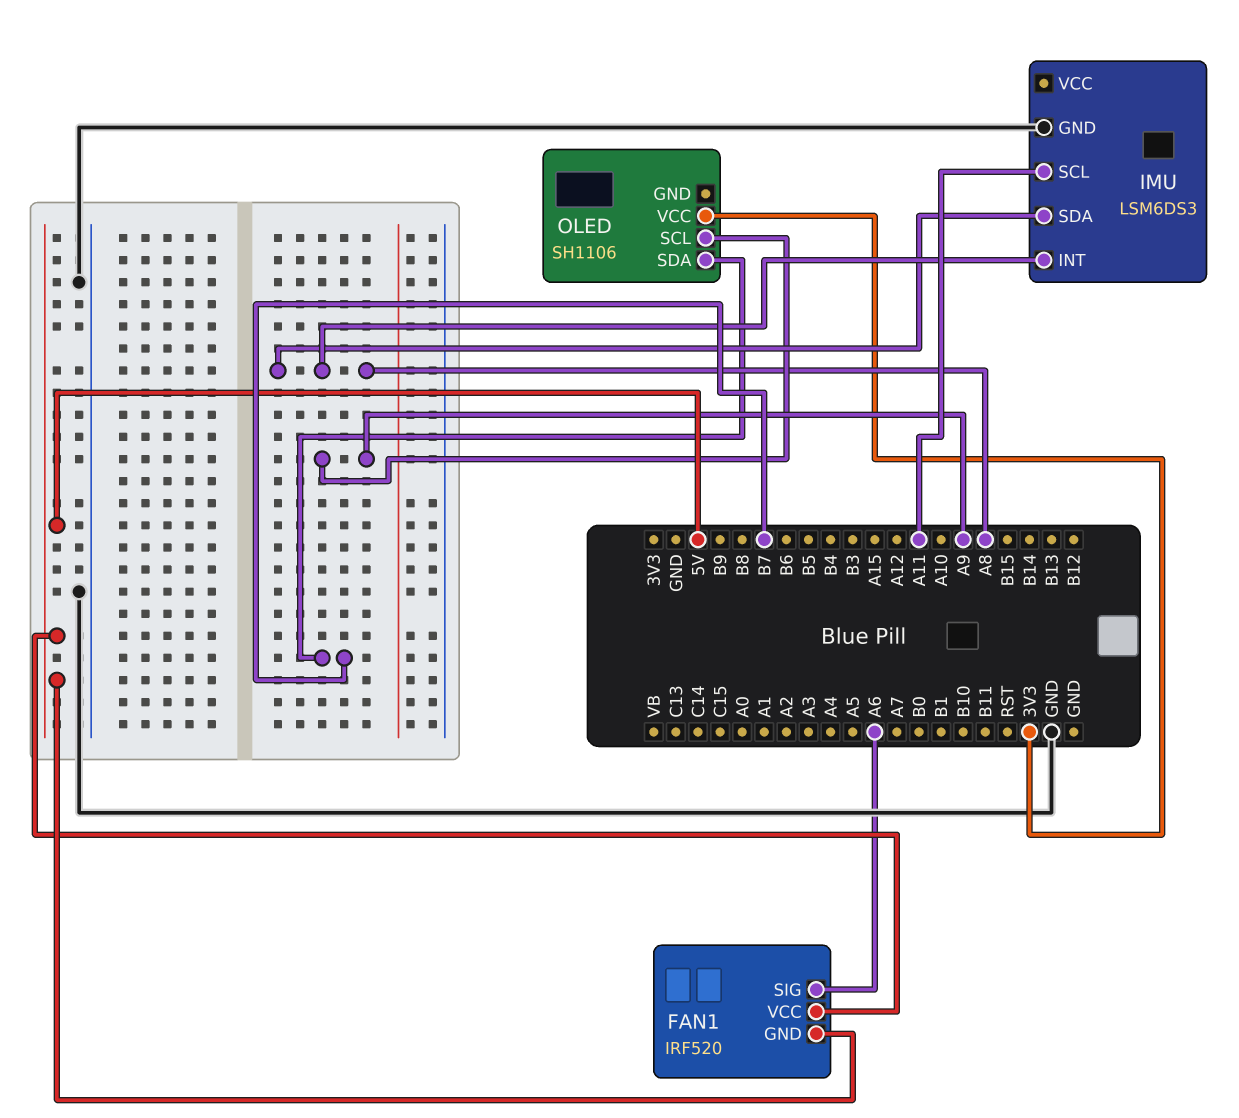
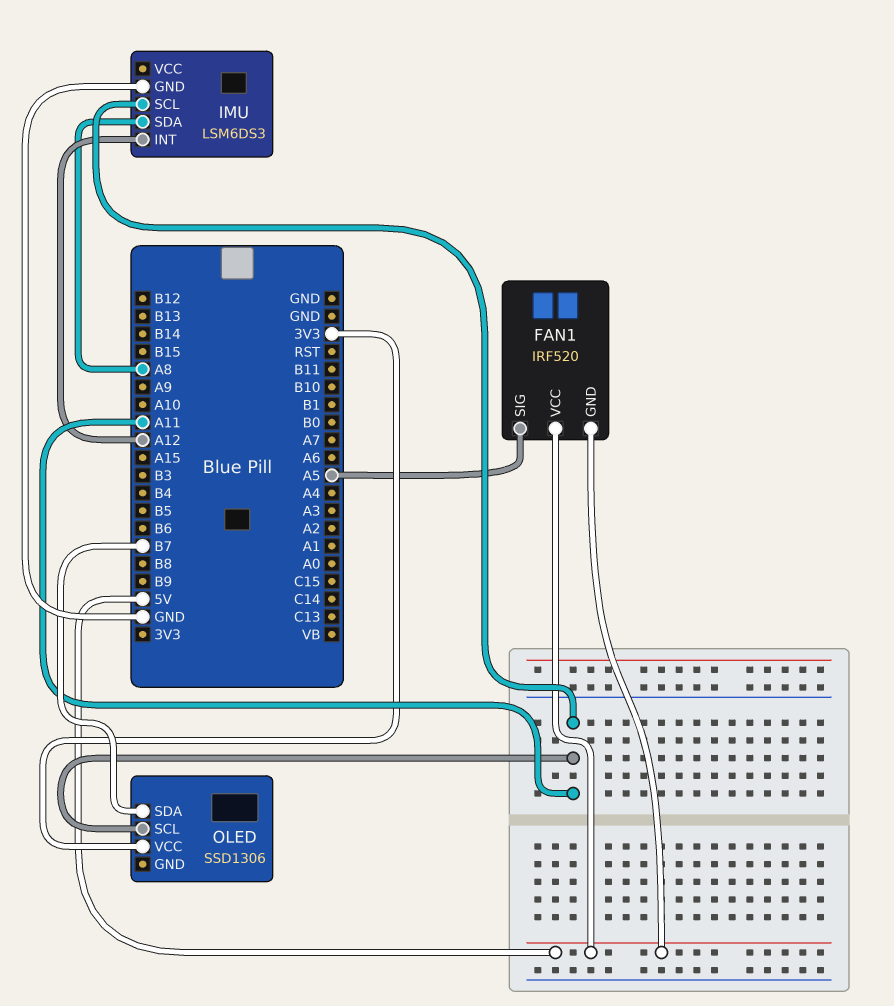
FAN1 pin SIG: A6 -> A5
IMU pin INT: A8 -> A12
OLED: SH1106 -> SSD1306
OLED pin SCL: A9 -> A11

